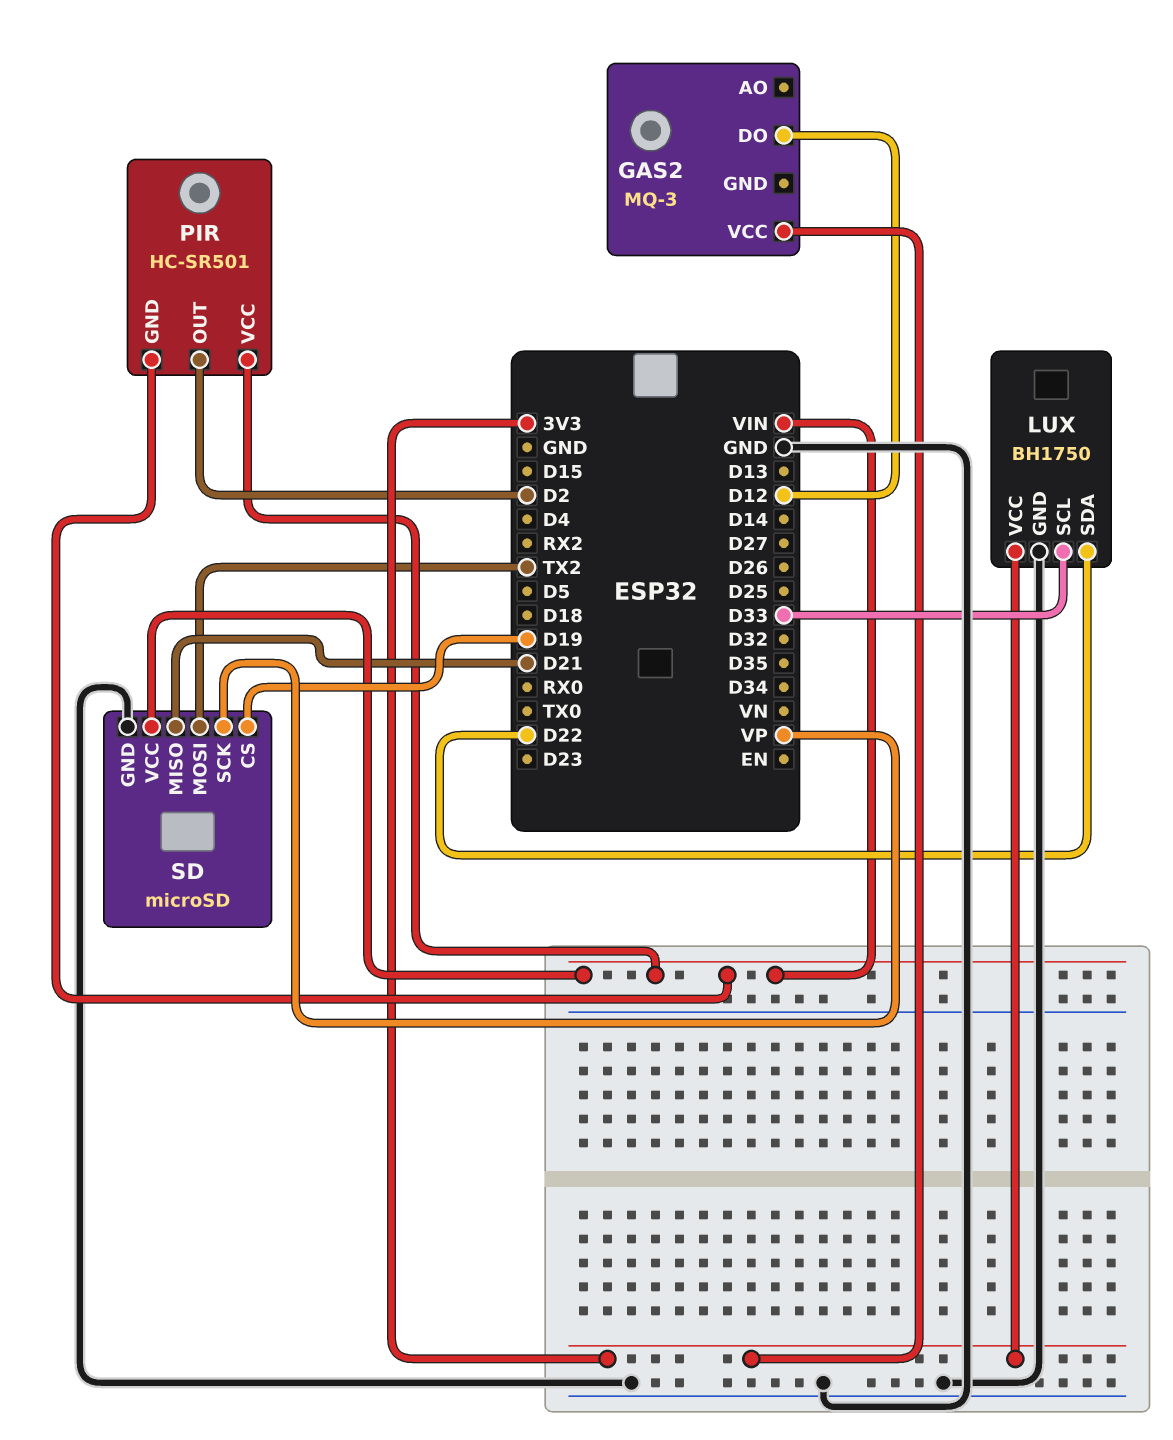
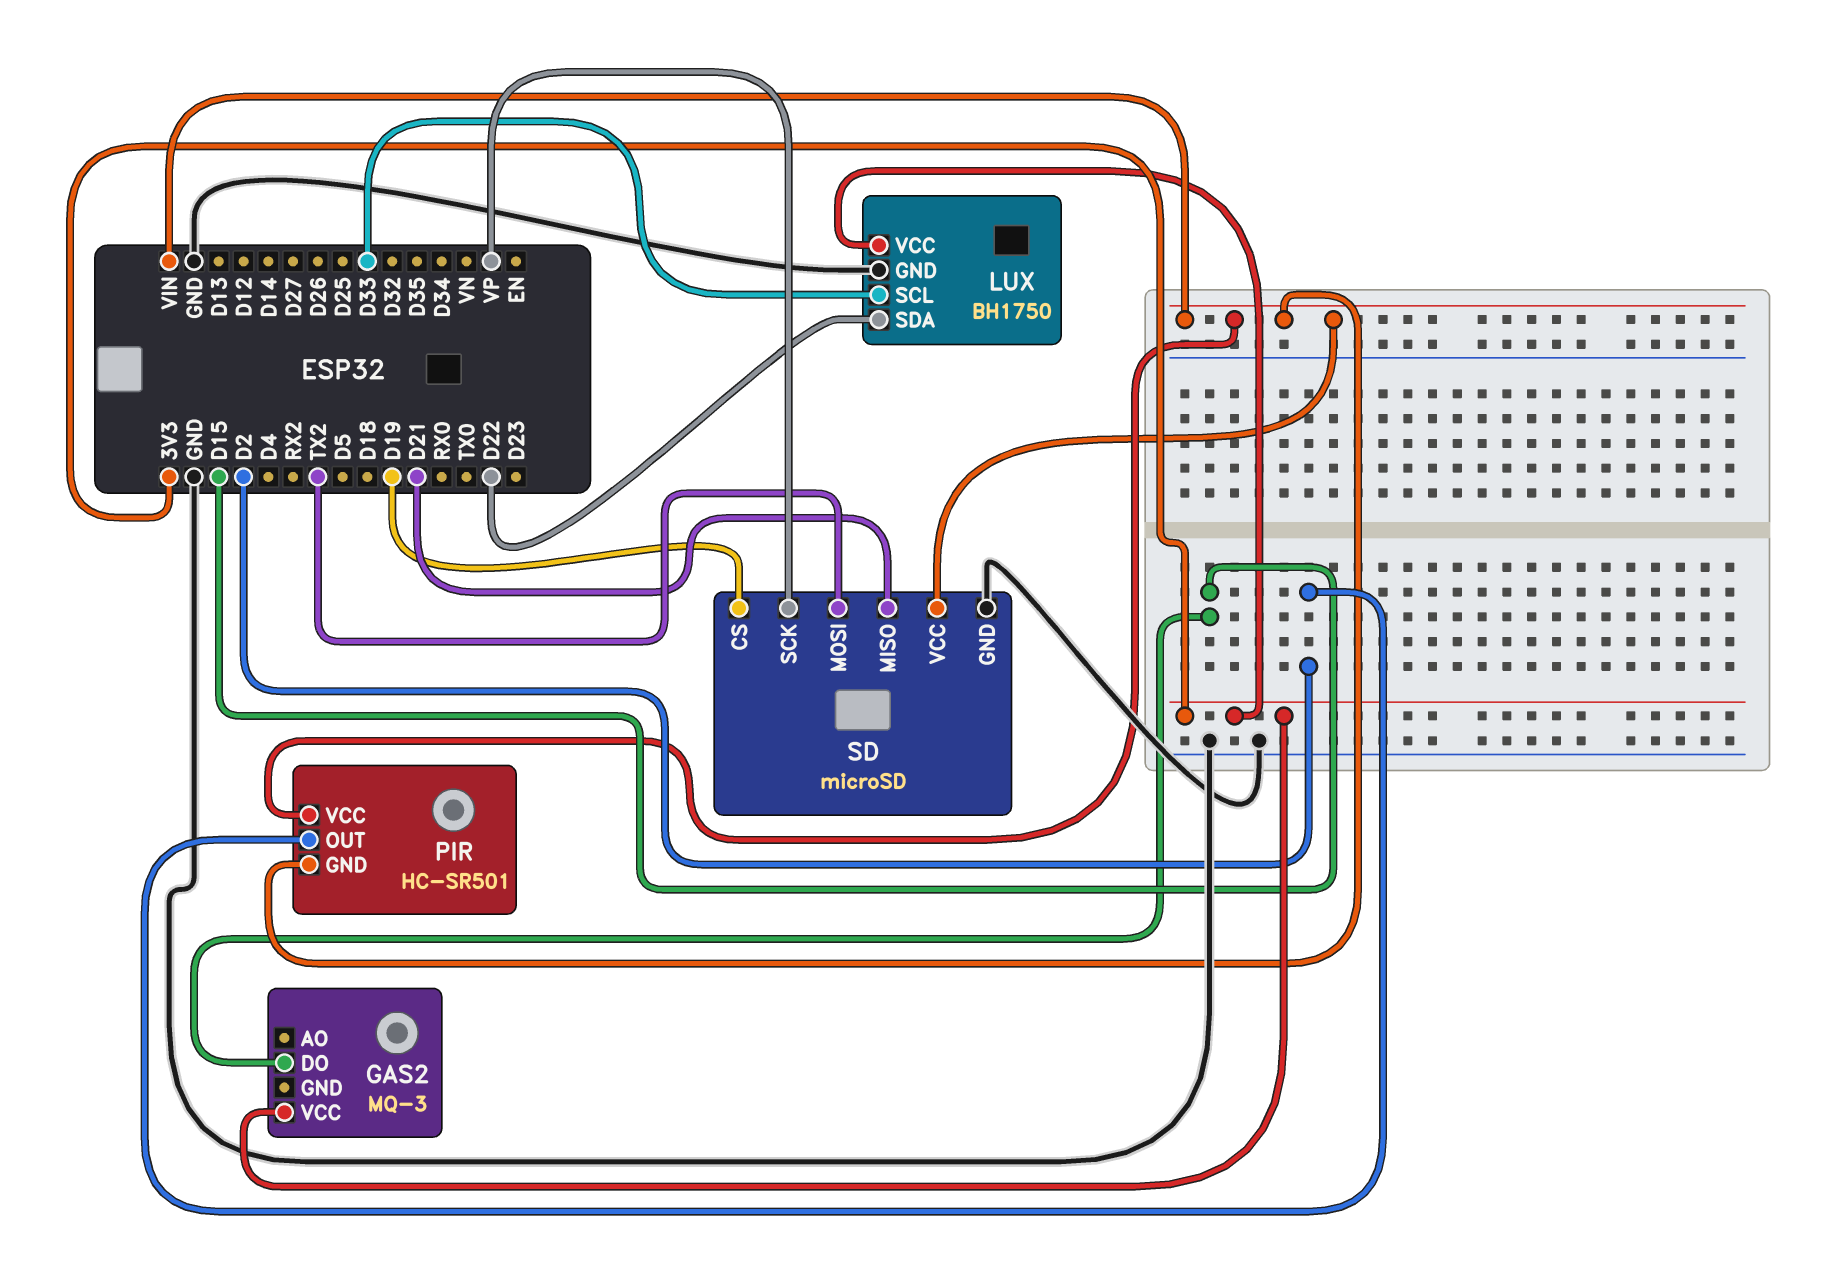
GAS2 pin DO: D12 -> D15

